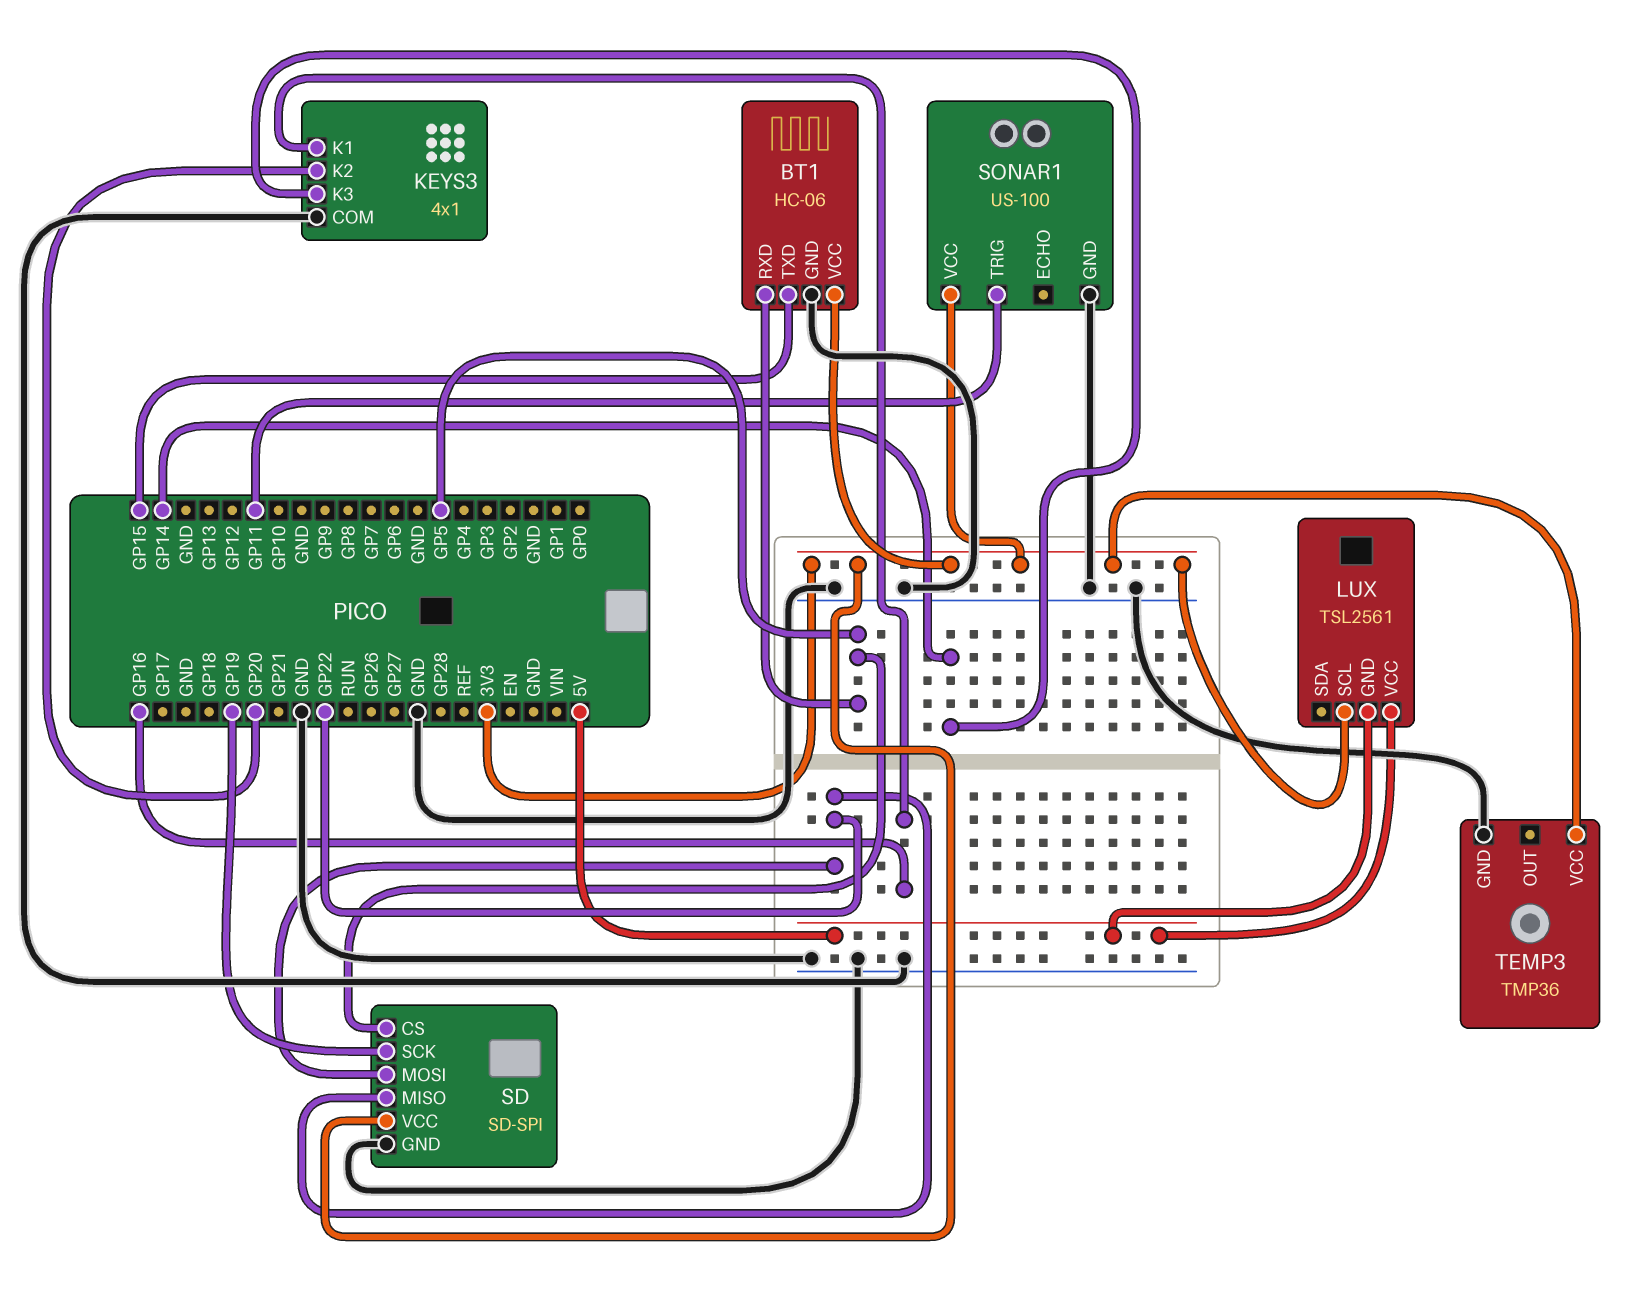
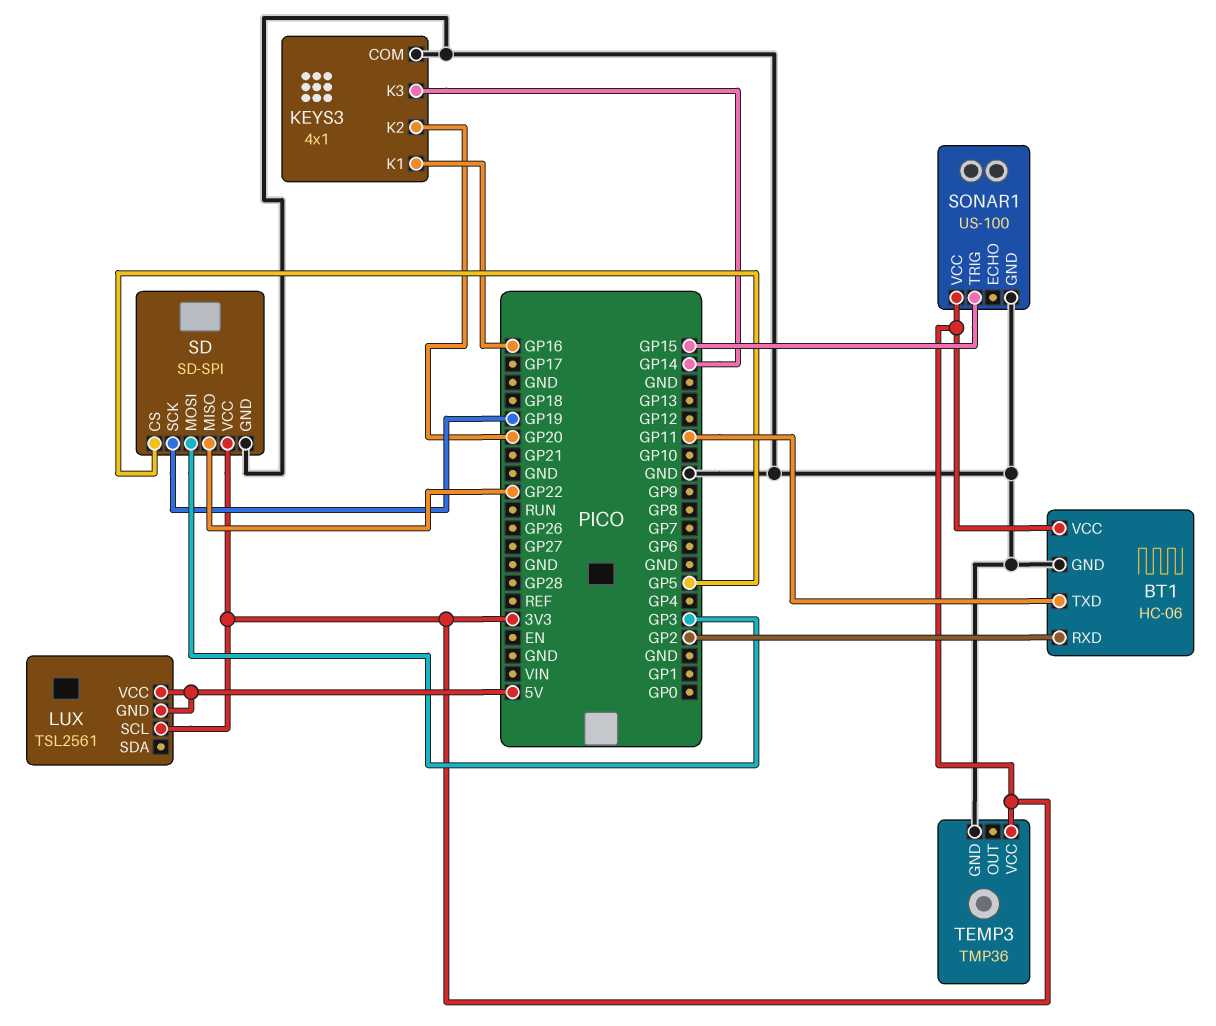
BT1 pin RXD: GP5 -> GP2
BT1 pin TXD: GP15 -> GP11
SD pin MOSI: GP22 -> GP3
SONAR1 pin TRIG: GP11 -> GP15

